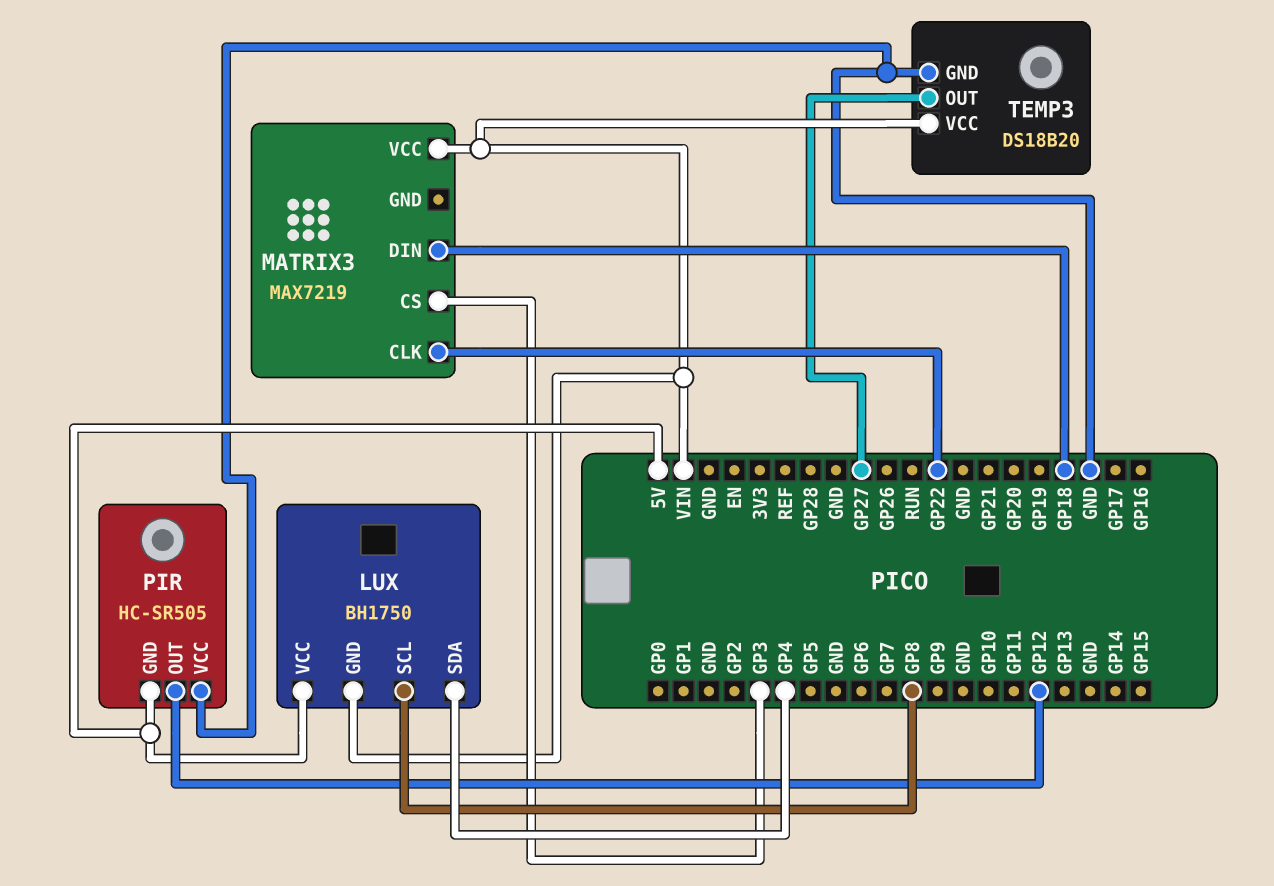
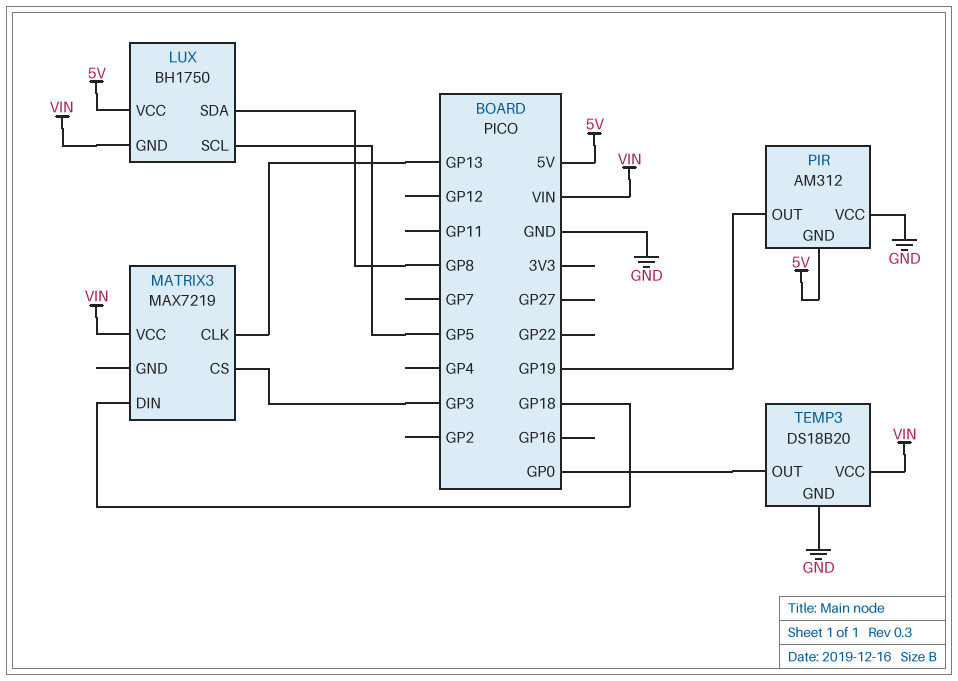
LUX pin SCL: GP8 -> GP5
LUX pin SDA: GP4 -> GP8
MATRIX3 pin CLK: GP22 -> GP13
PIR: HC-SR505 -> AM312
PIR pin OUT: GP12 -> GP19
TEMP3 pin OUT: GP27 -> GP0

